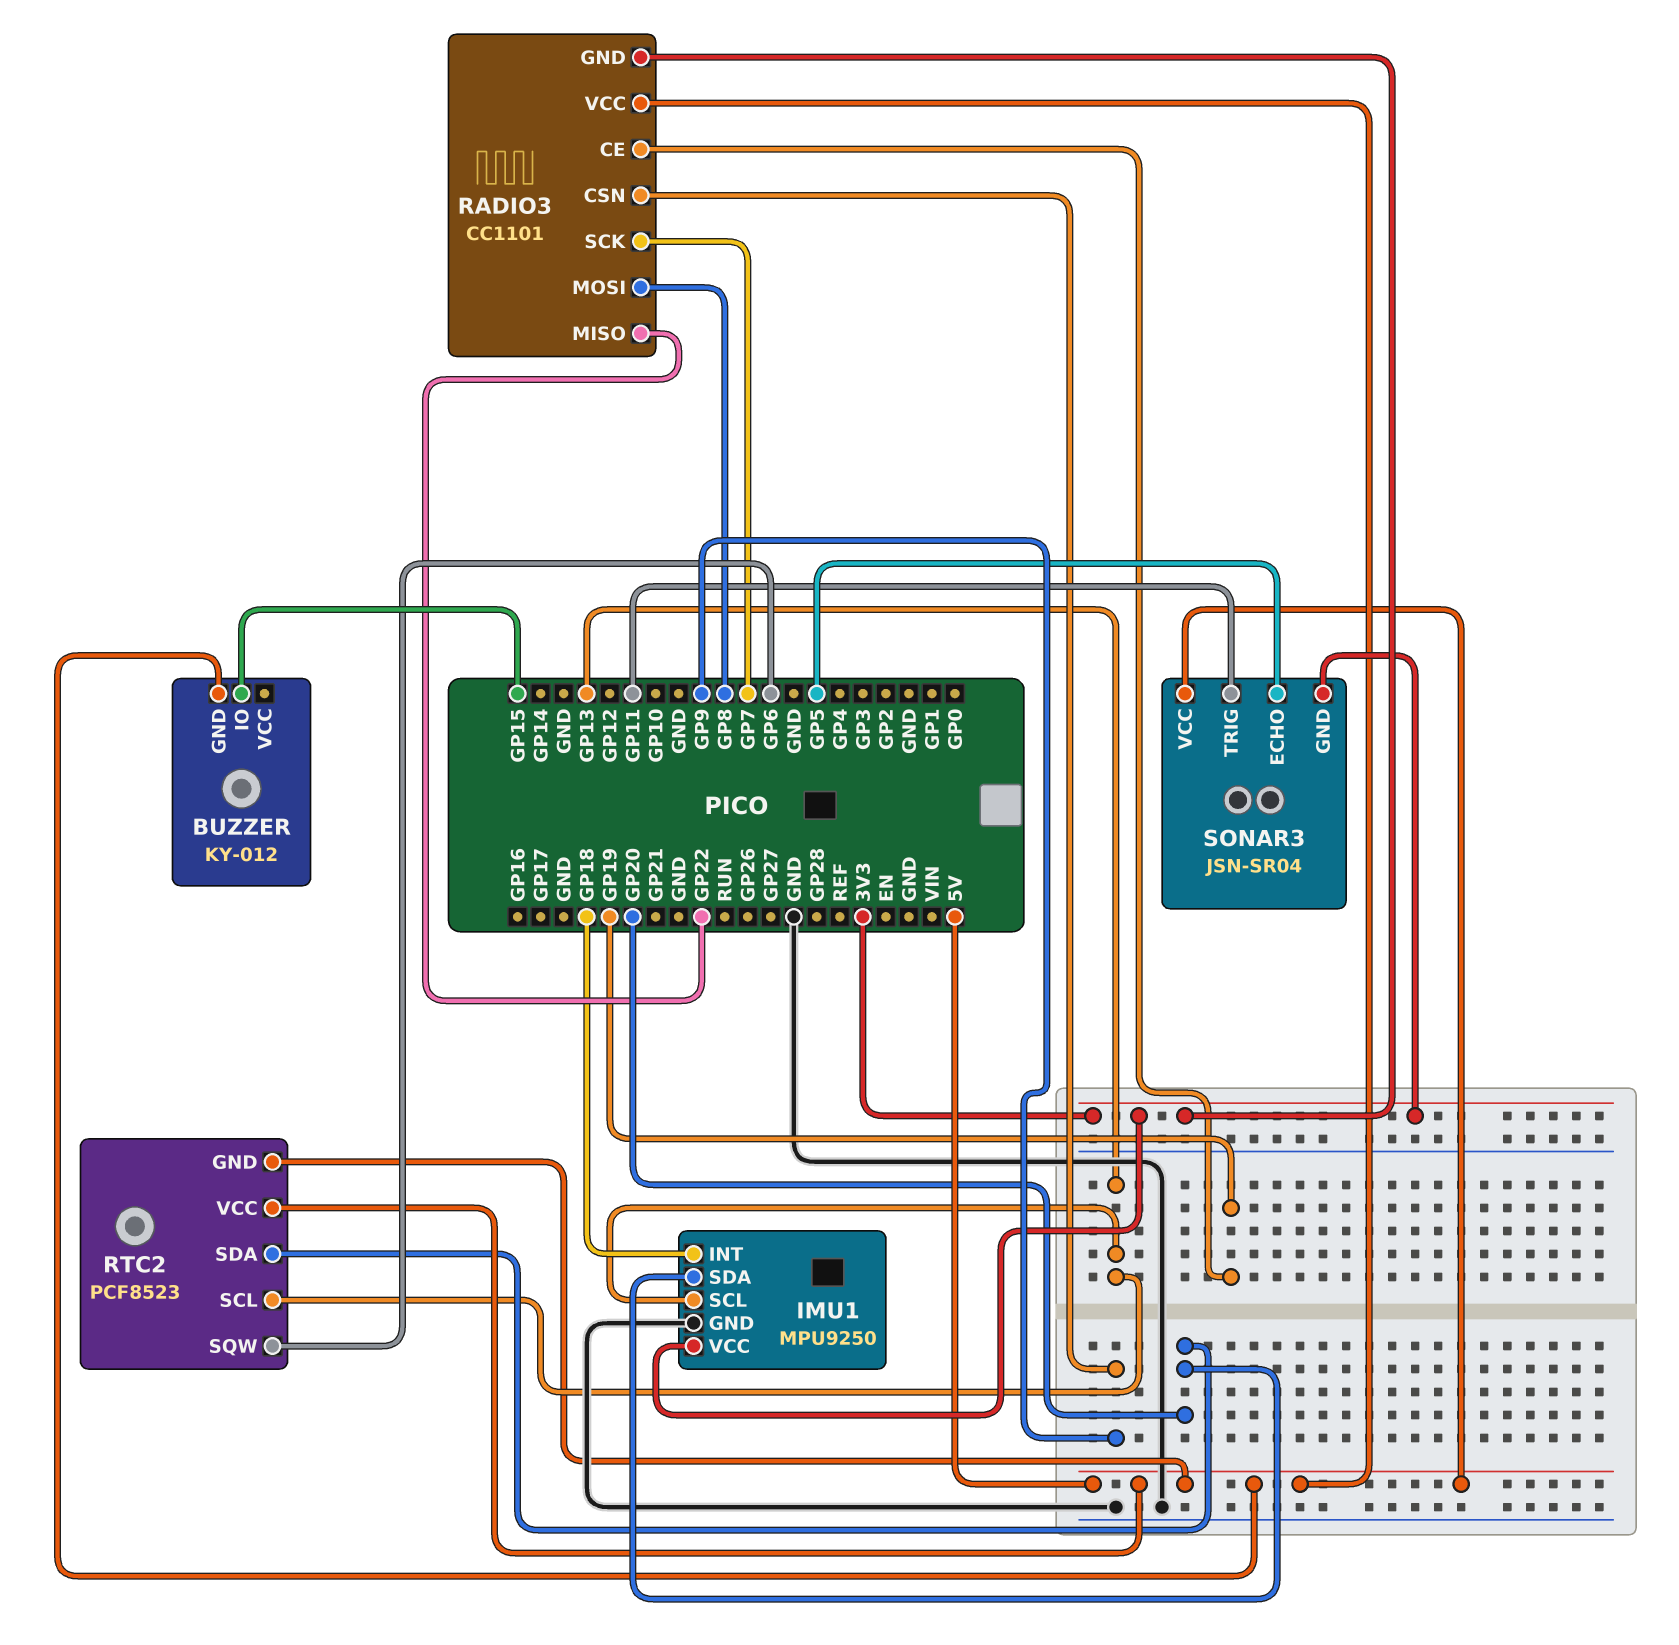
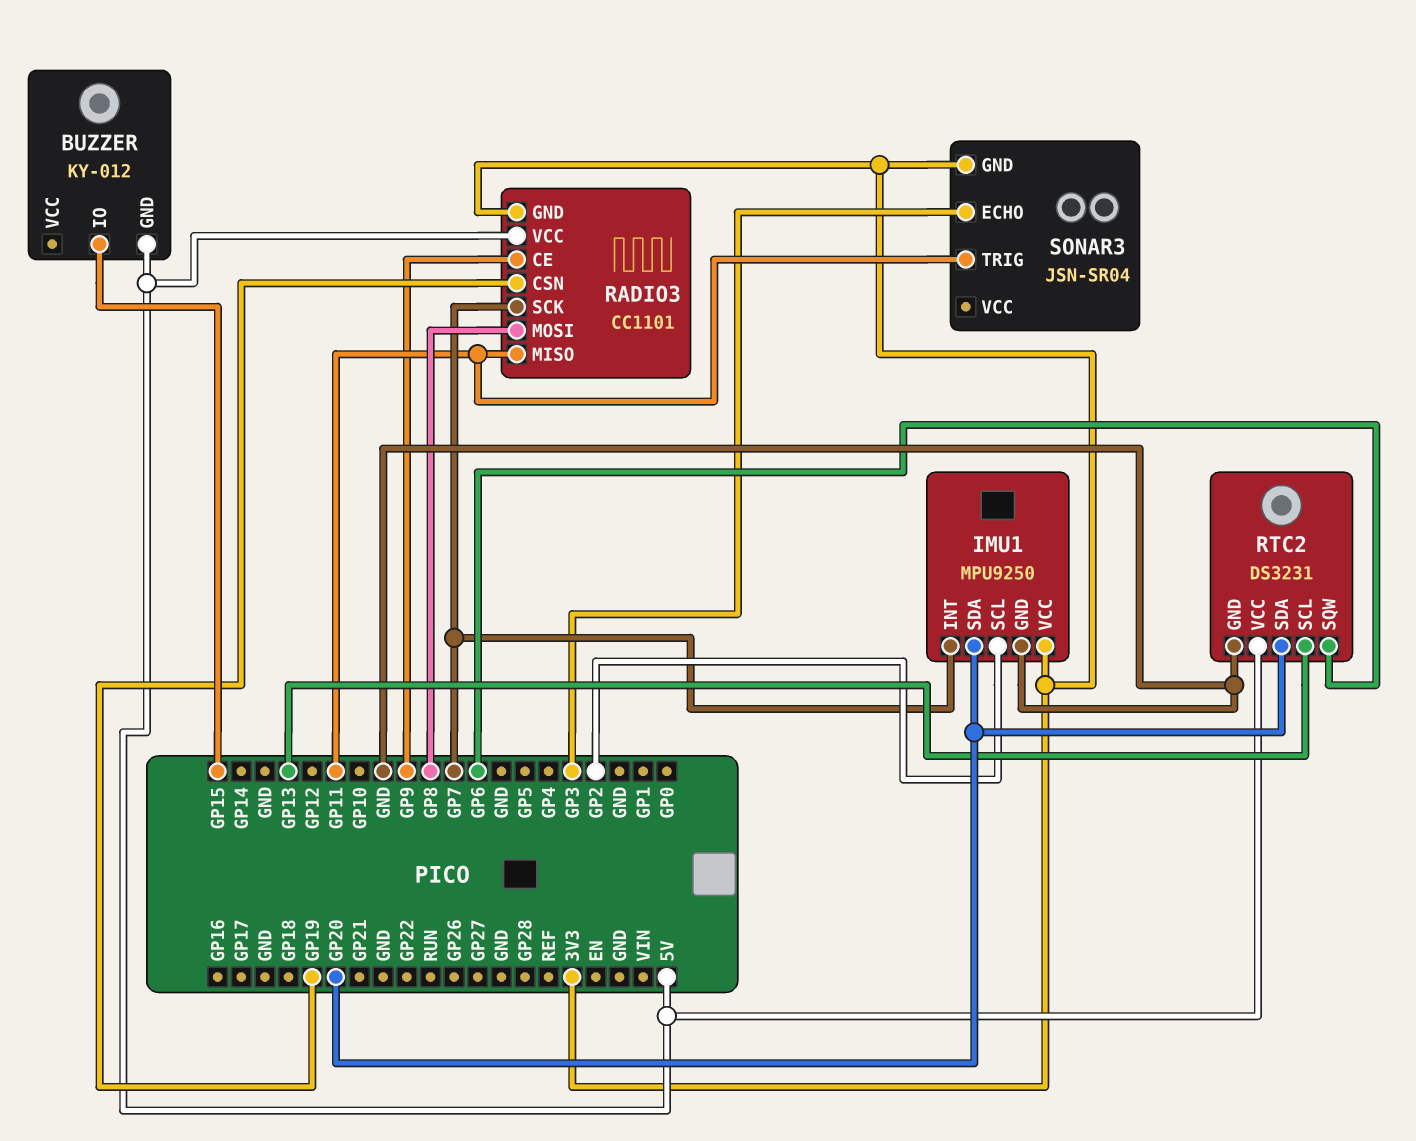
IMU1 pin INT: GP18 -> GP7
IMU1 pin SCL: GP13 -> GP2
RADIO3 pin CE: GP19 -> GP9
RADIO3 pin CSN: GP9 -> GP19
RADIO3 pin MISO: GP22 -> GP11
RTC2: PCF8523 -> DS3231
RTC2 pin GND: 5V -> GND
SONAR3 pin ECHO: GP5 -> GP3
SONAR3 pin VCC: 5V -> none

